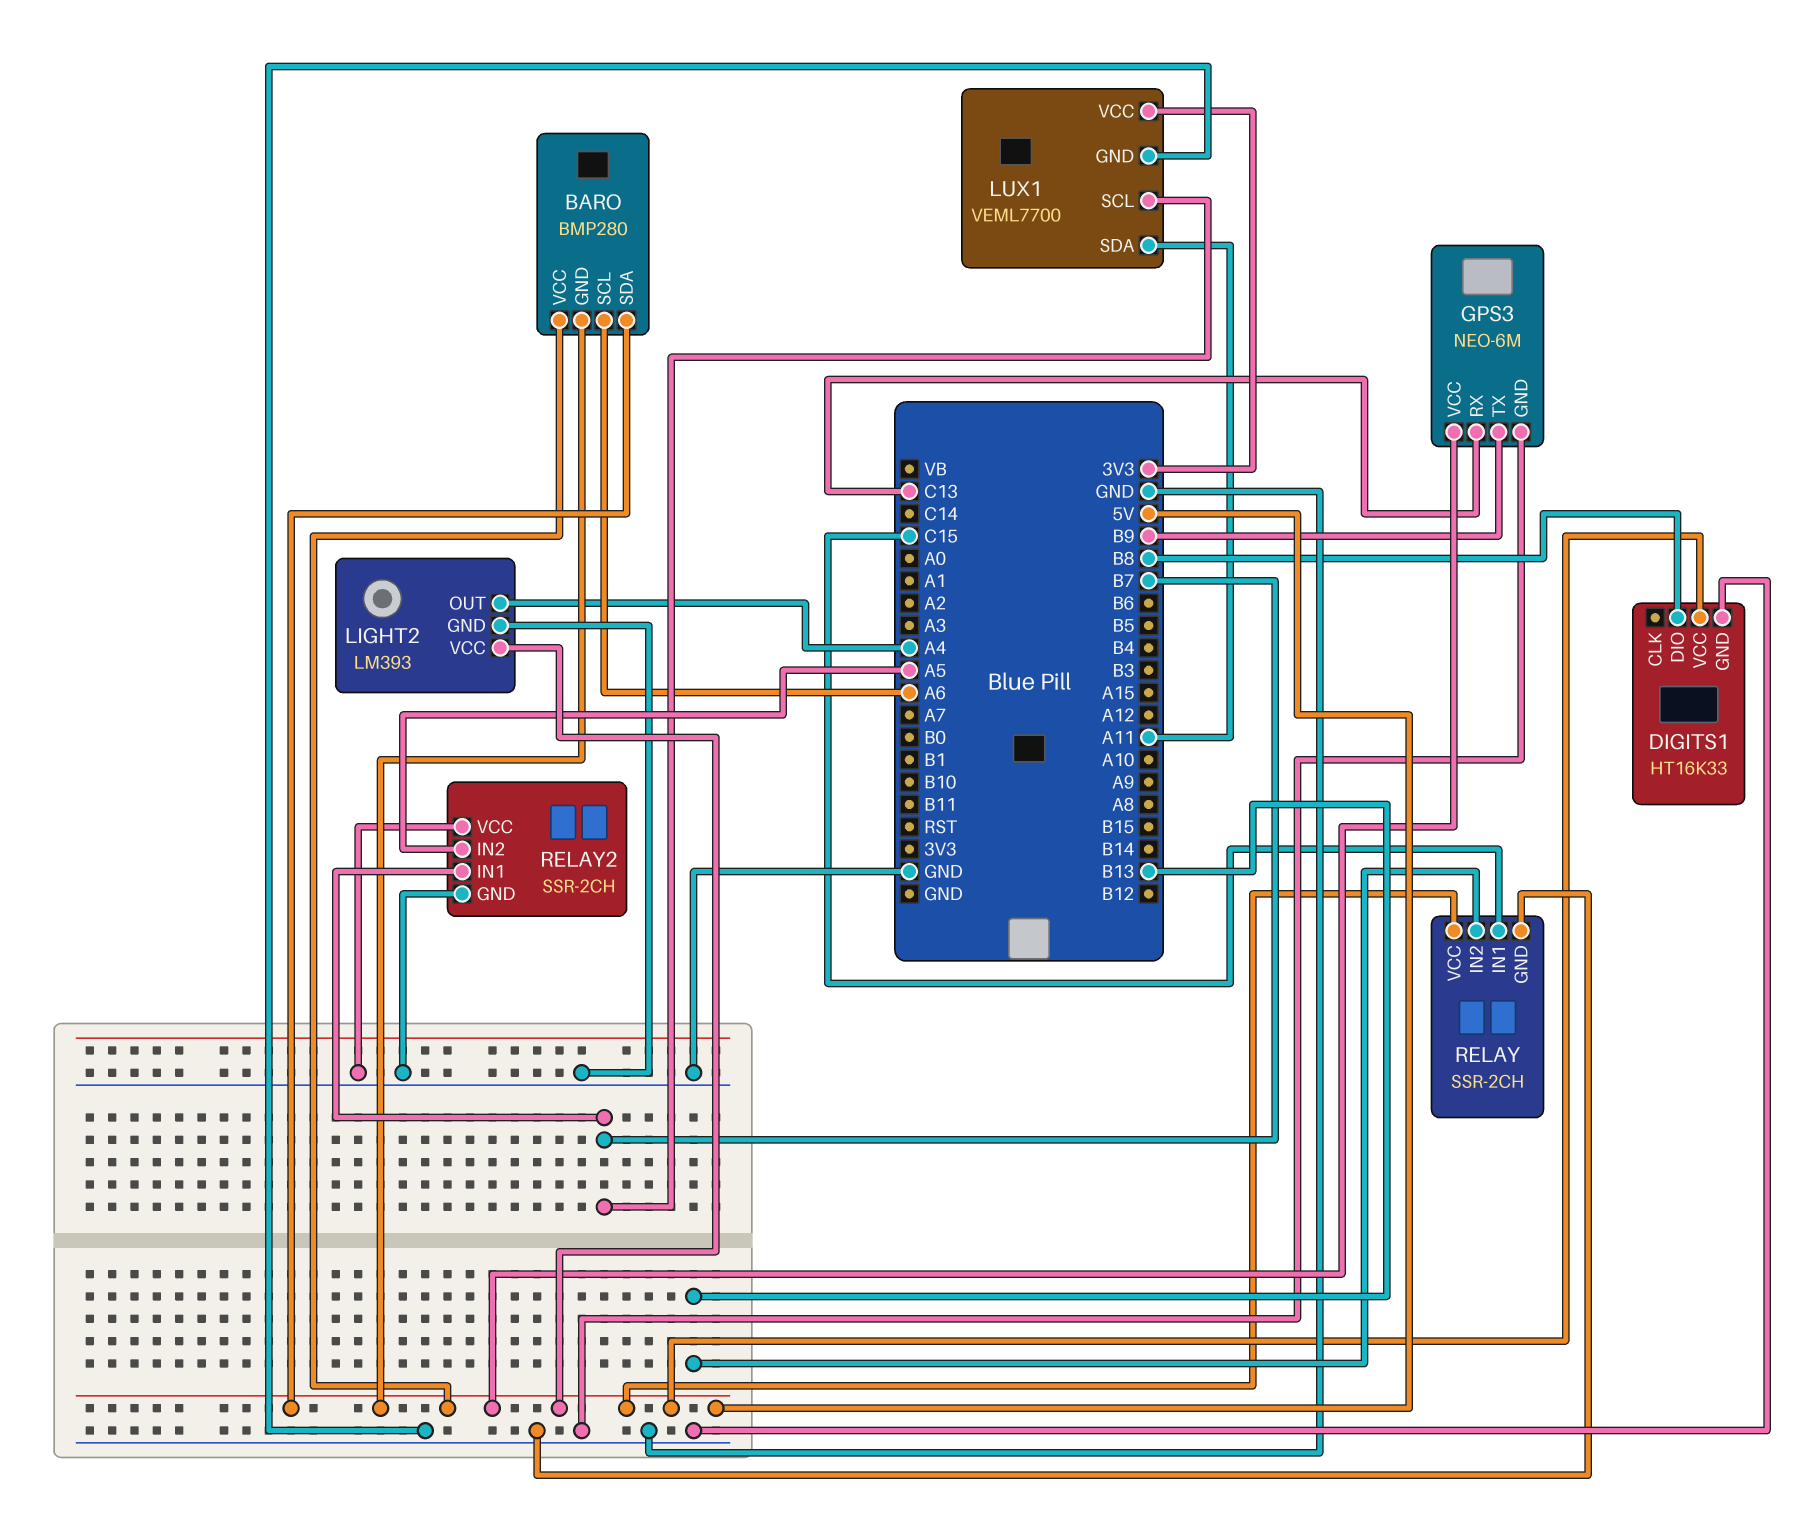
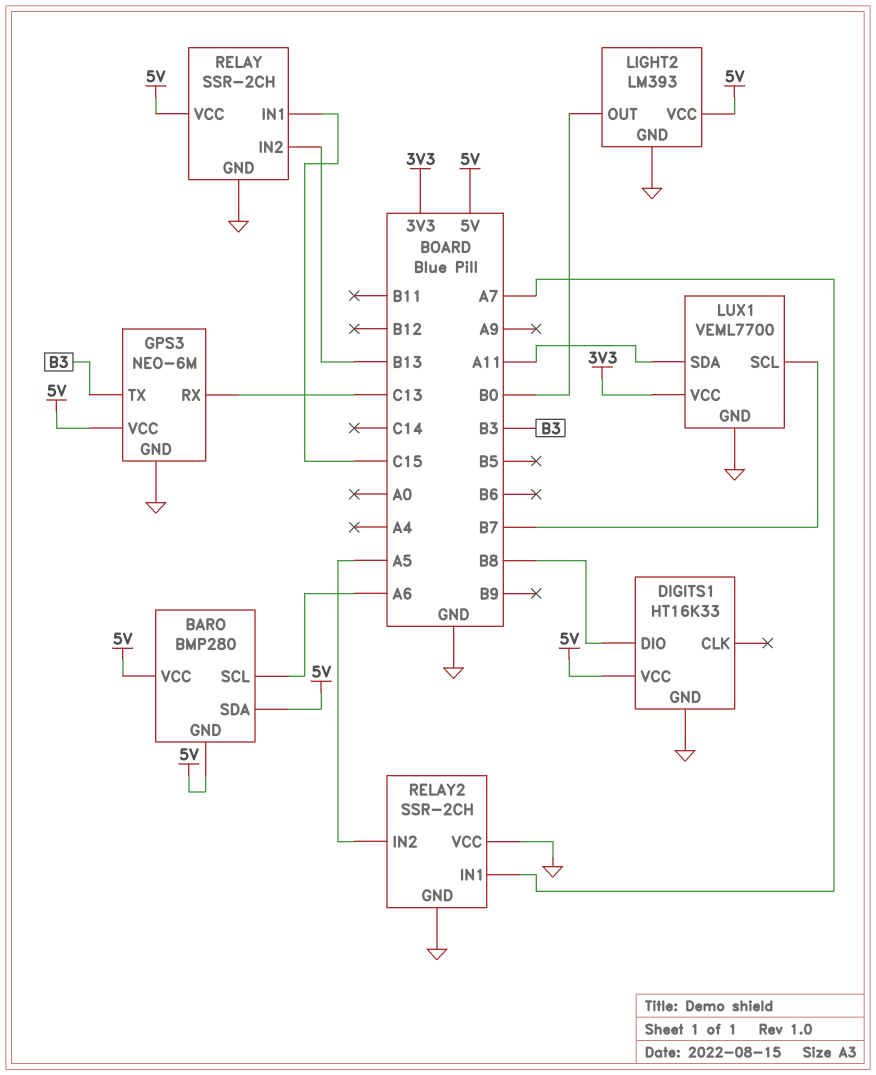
GPS3 pin TX: B9 -> B3
LIGHT2 pin OUT: A4 -> B0
RELAY2 pin IN1: B7 -> A7

